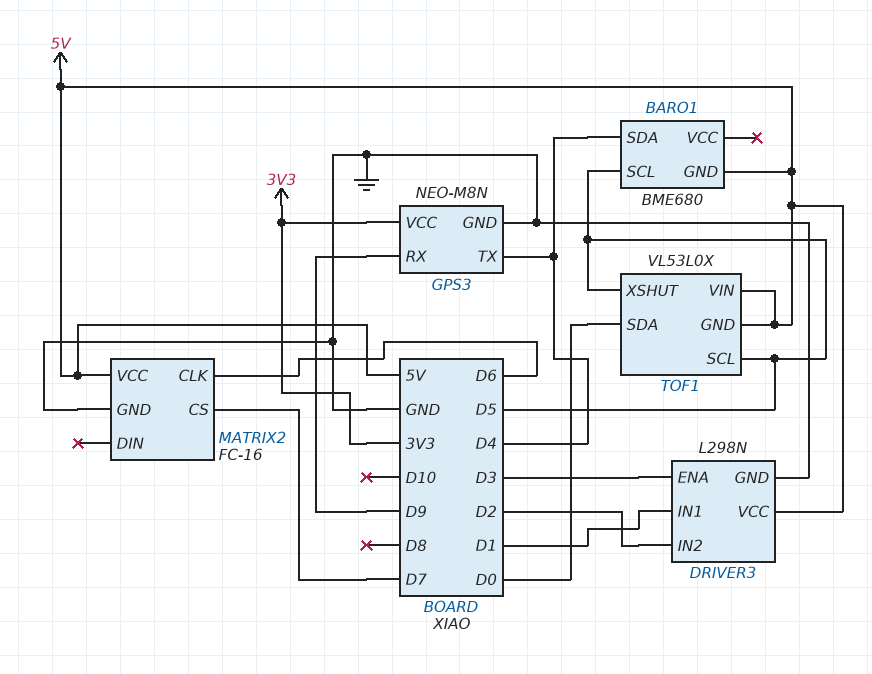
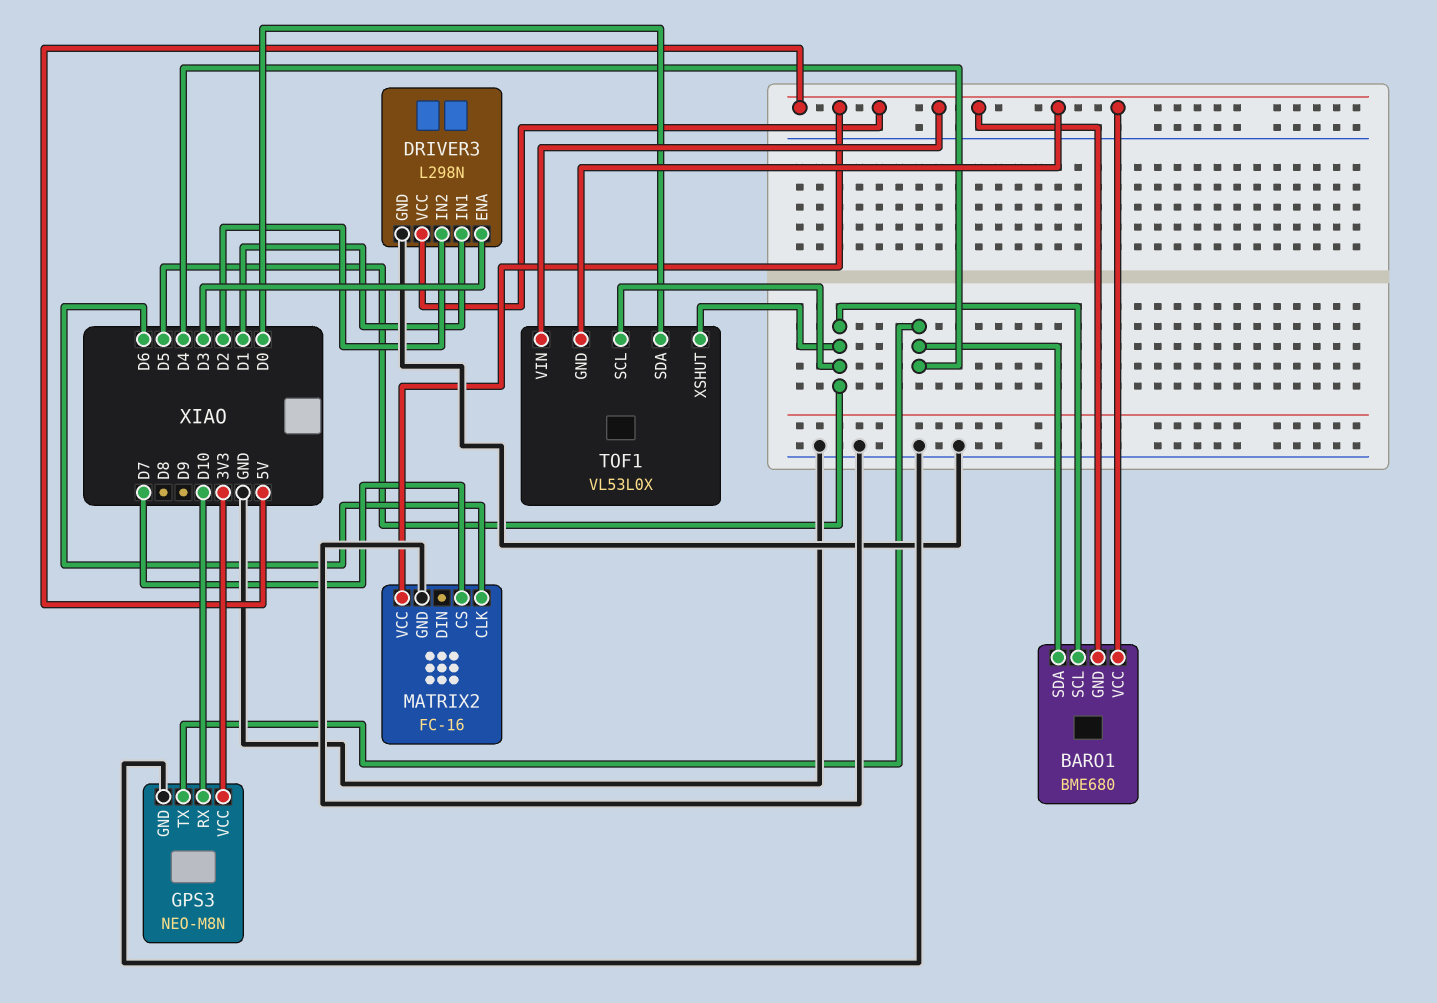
BARO1 pin VCC: none -> 5V
GPS3 pin RX: D9 -> D10

